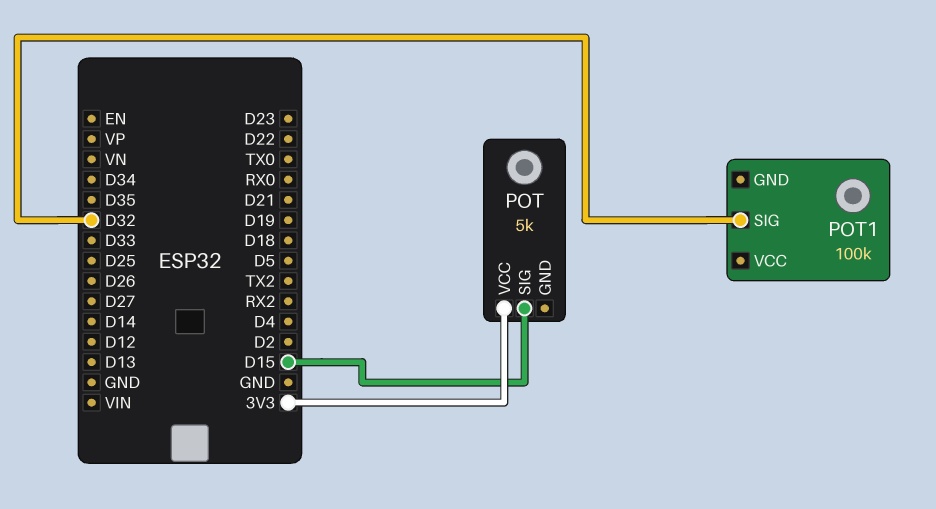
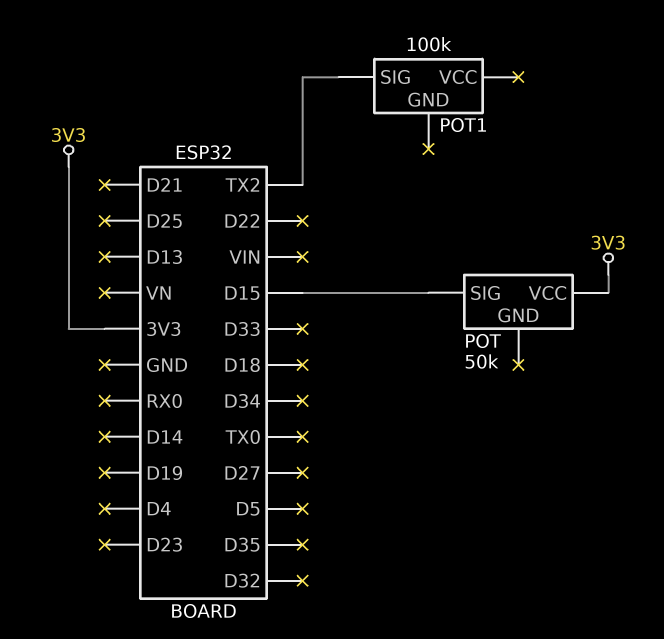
POT: 5k -> 50k
POT1 pin SIG: D32 -> TX2

